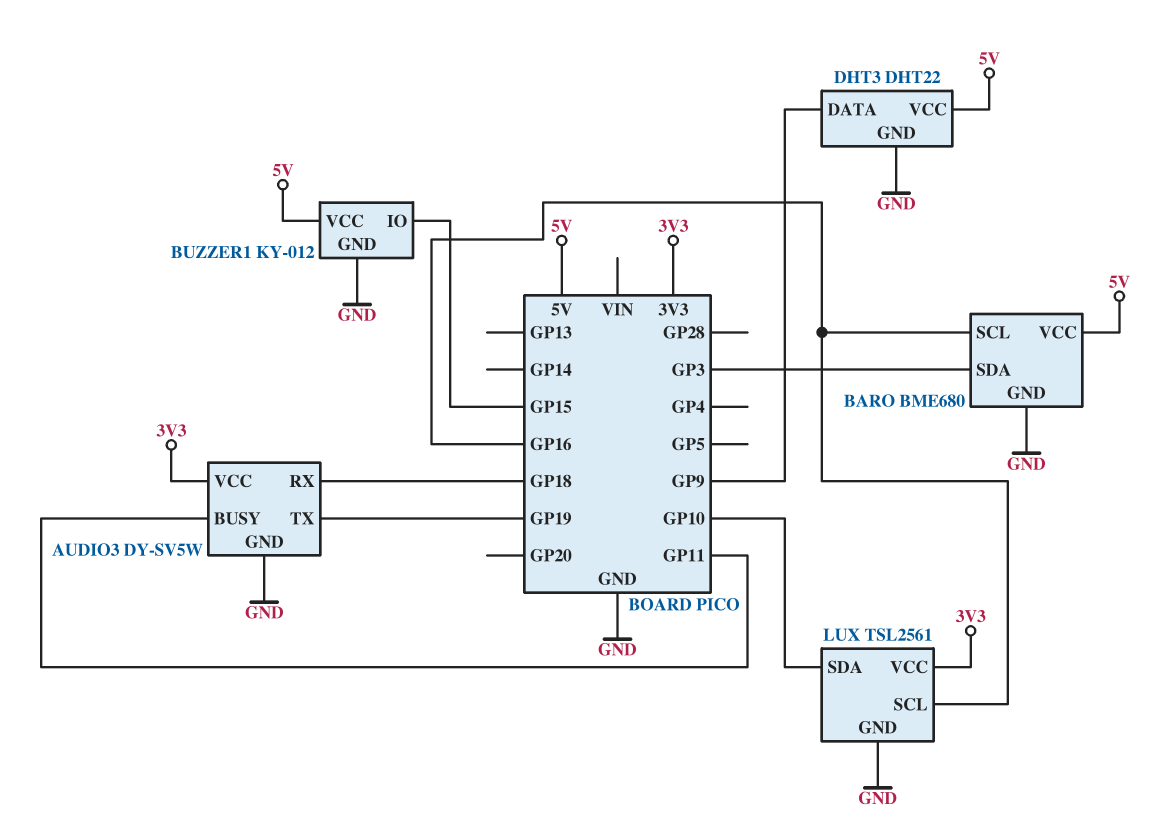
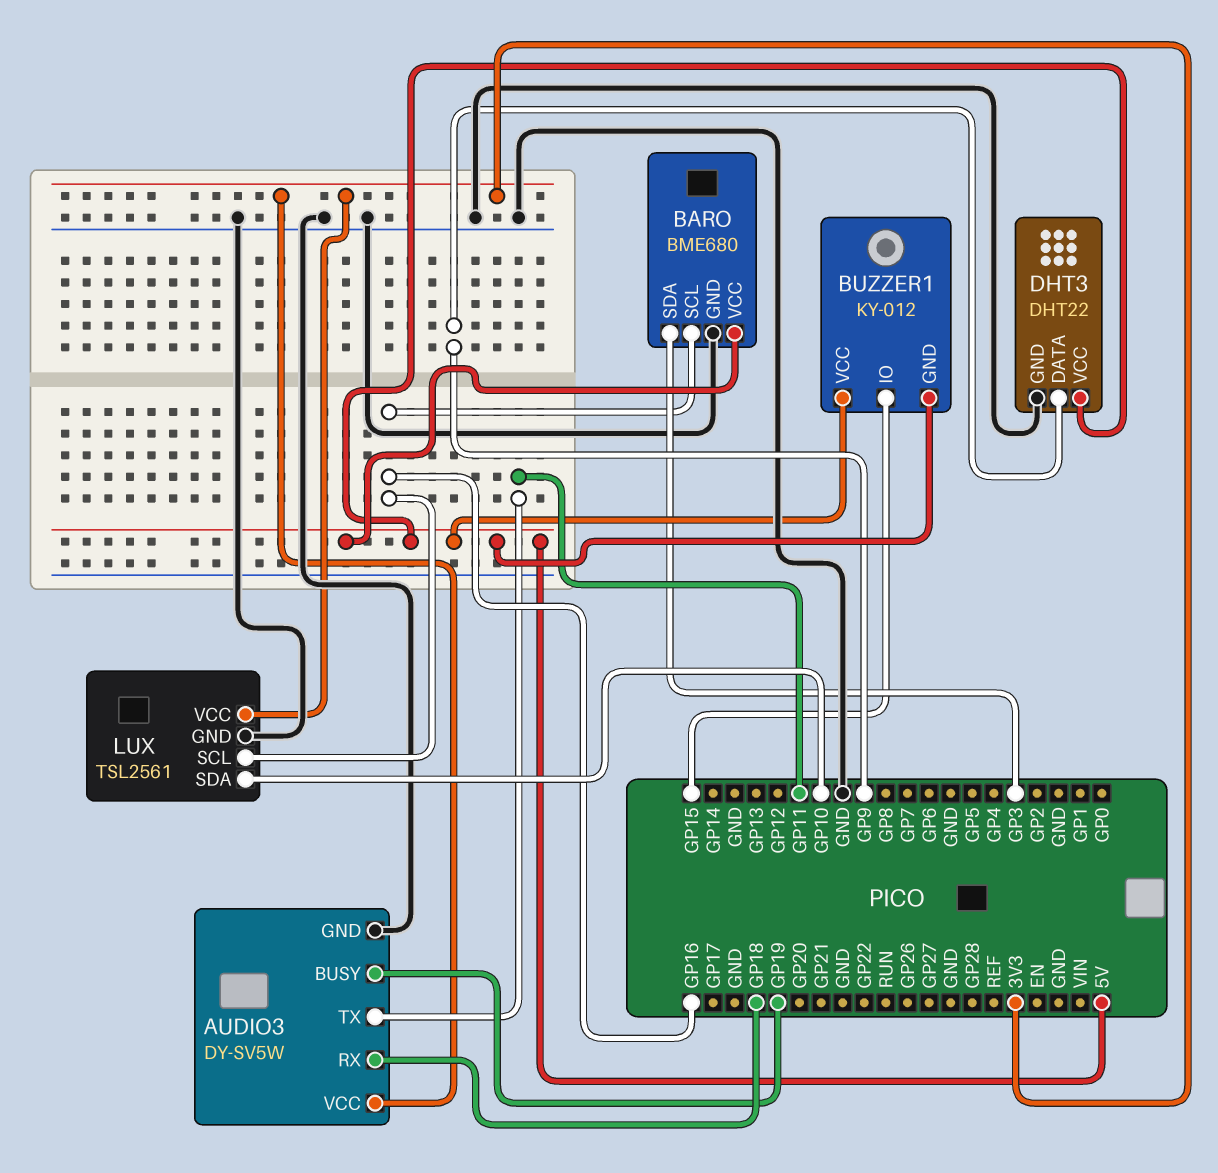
AUDIO3 pin BUSY: GP11 -> GP19
AUDIO3 pin TX: GP19 -> GP11
BUZZER1 pin GND: GND -> 5V

